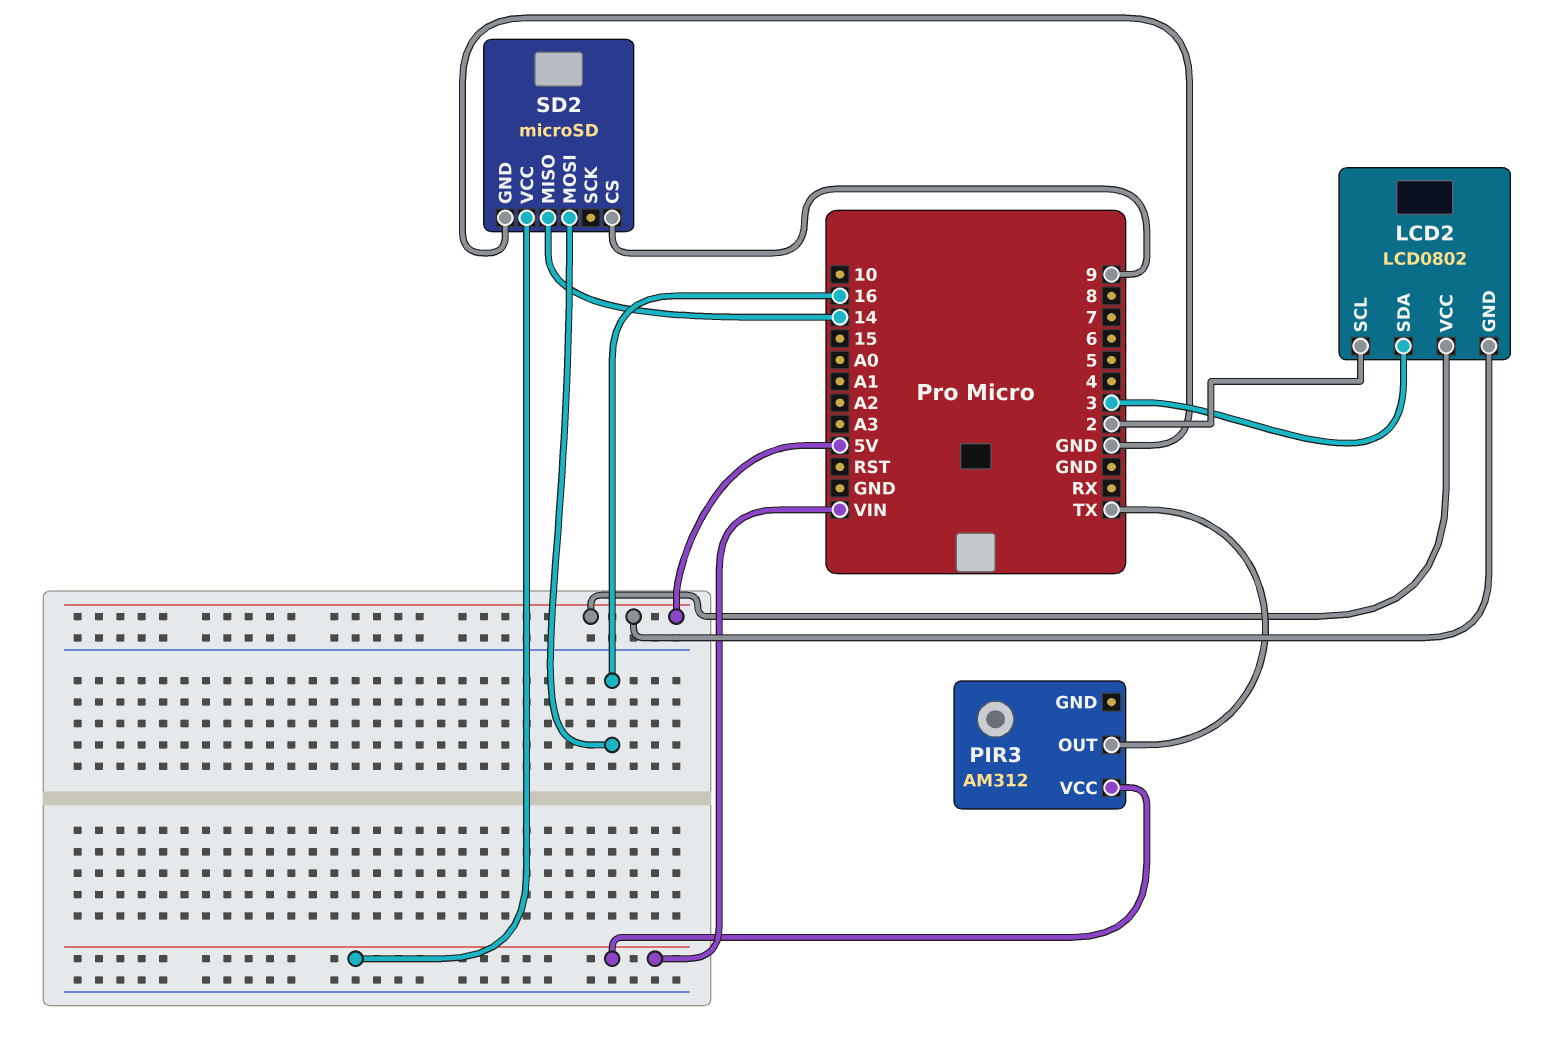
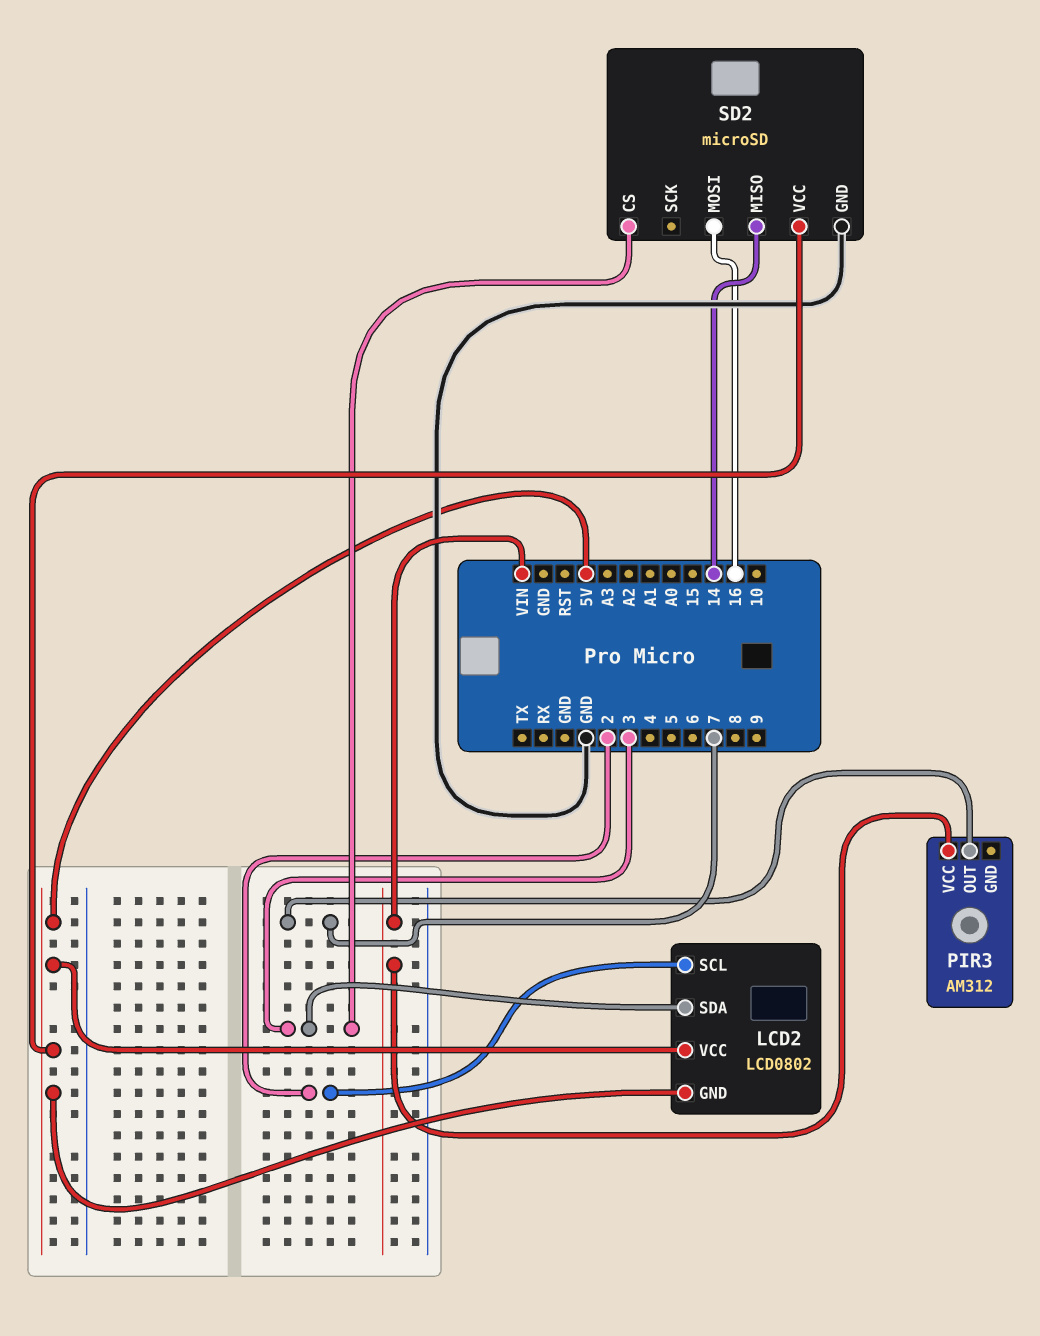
PIR3 pin OUT: TX -> 7
SD2 pin CS: 9 -> 3
SD2 pin VCC: VIN -> 5V

